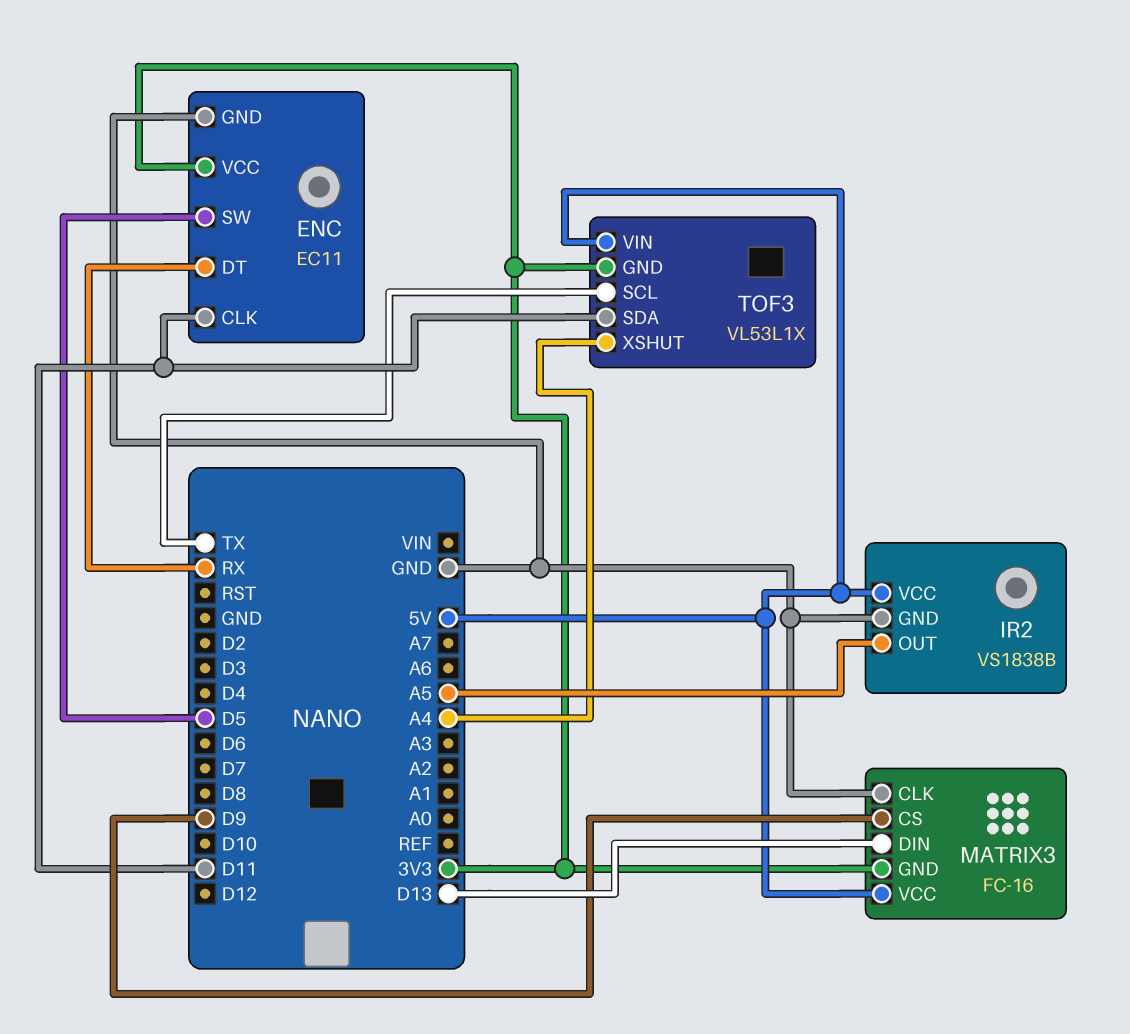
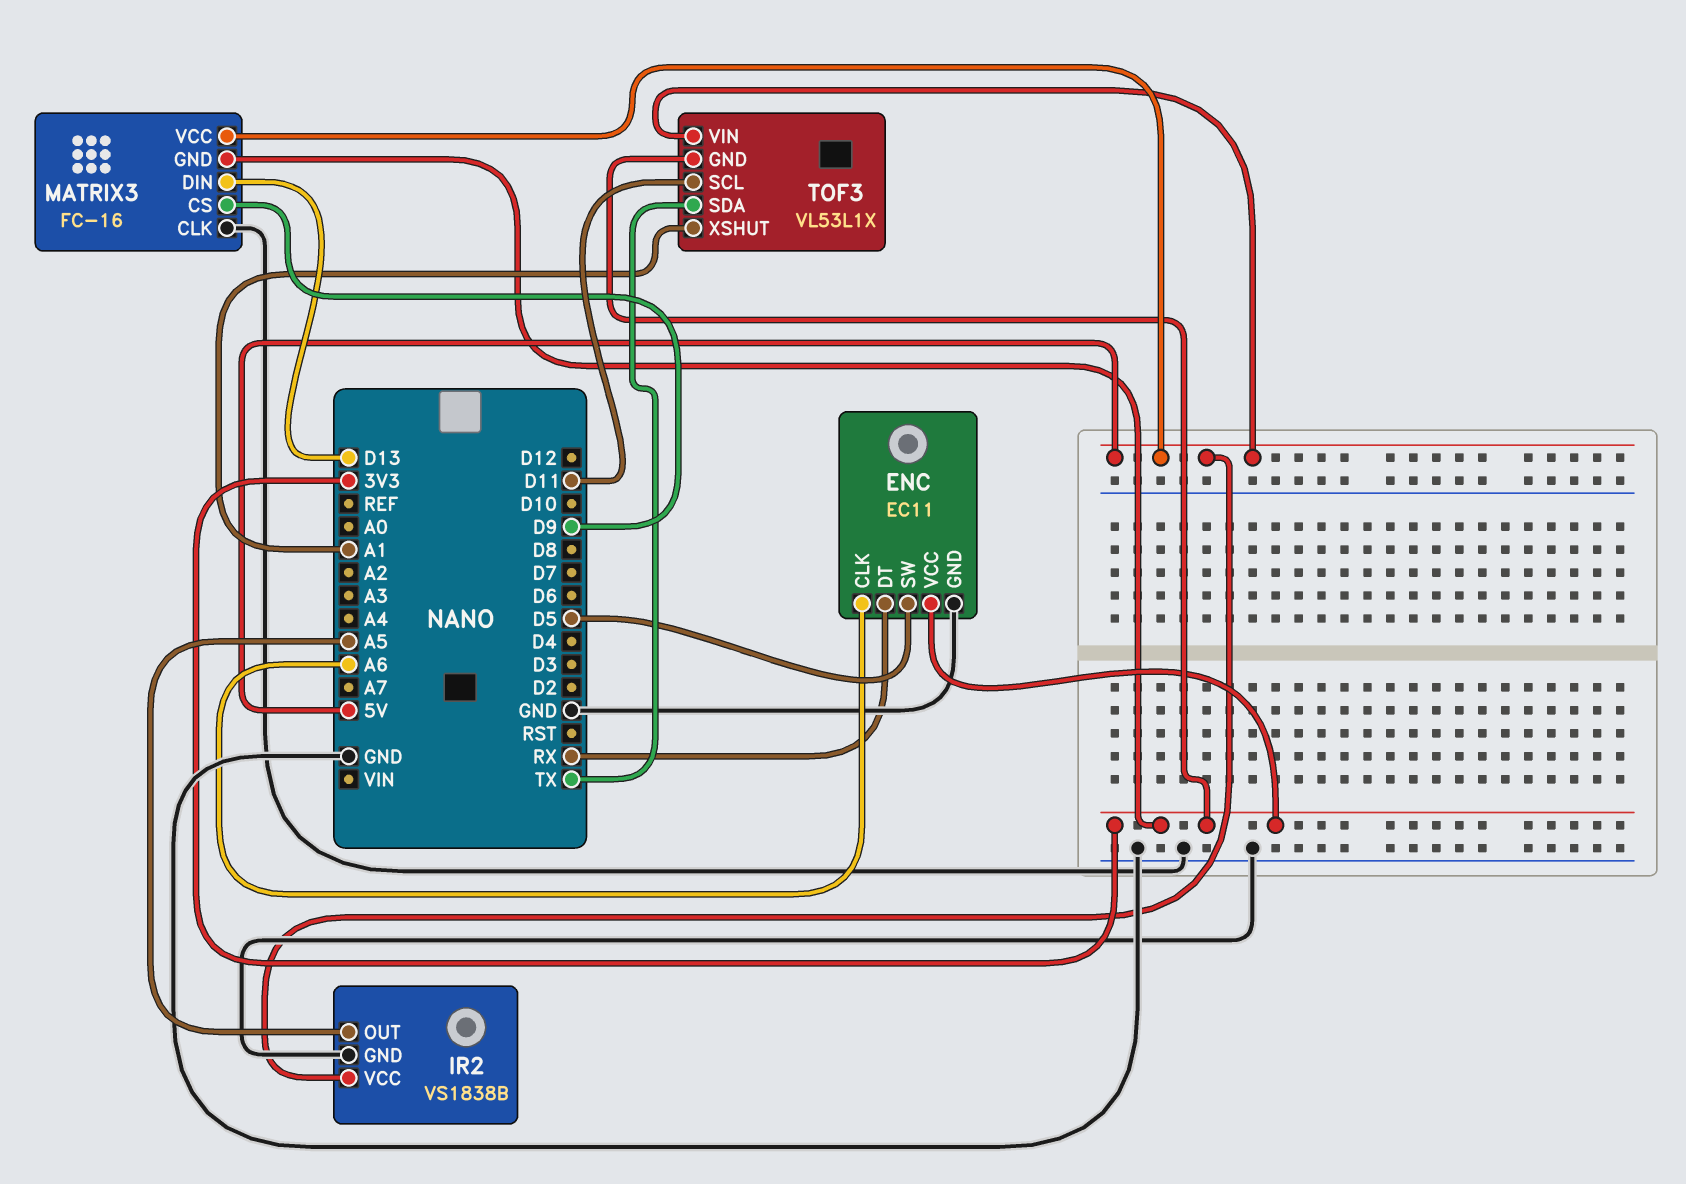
ENC pin CLK: D11 -> A6
TOF3 pin SCL: TX -> D11
TOF3 pin SDA: D11 -> TX
TOF3 pin XSHUT: A4 -> A1

